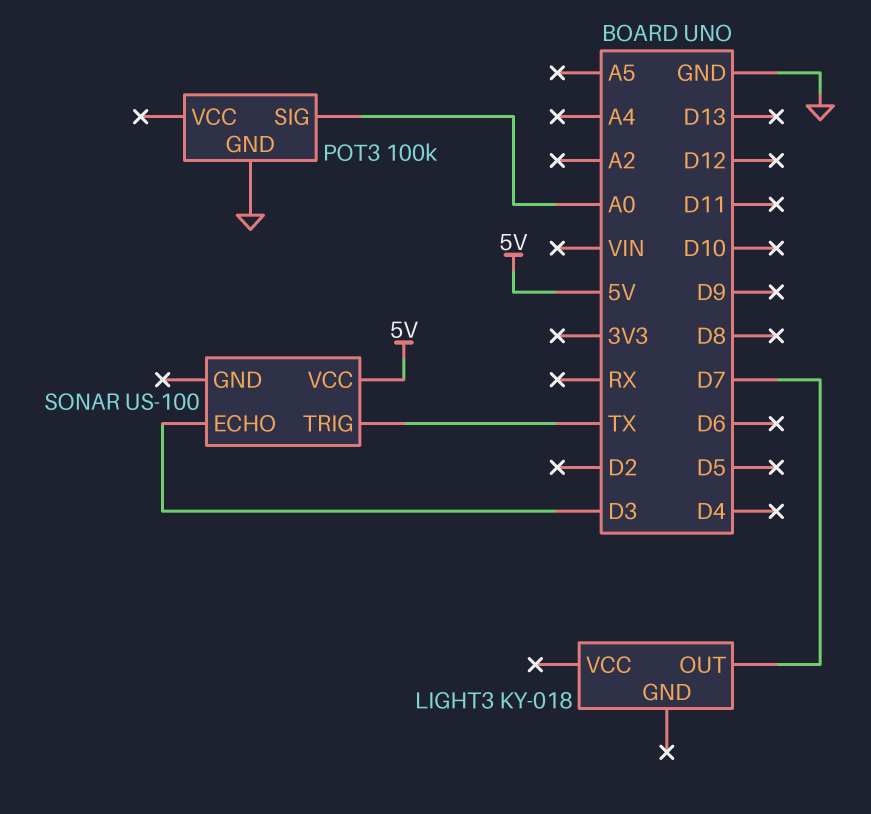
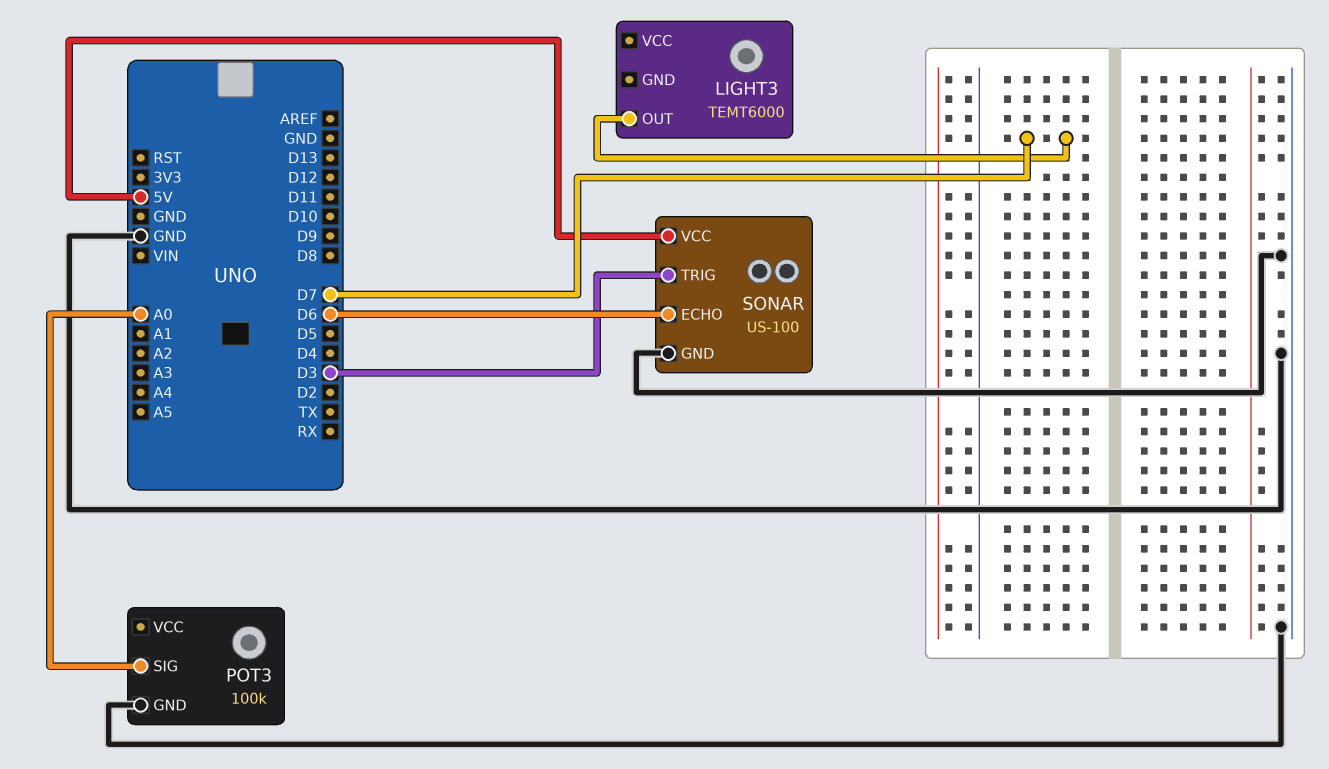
LIGHT3: KY-018 -> TEMT6000
SONAR pin ECHO: D3 -> D6
SONAR pin GND: none -> GND
SONAR pin TRIG: TX -> D3

